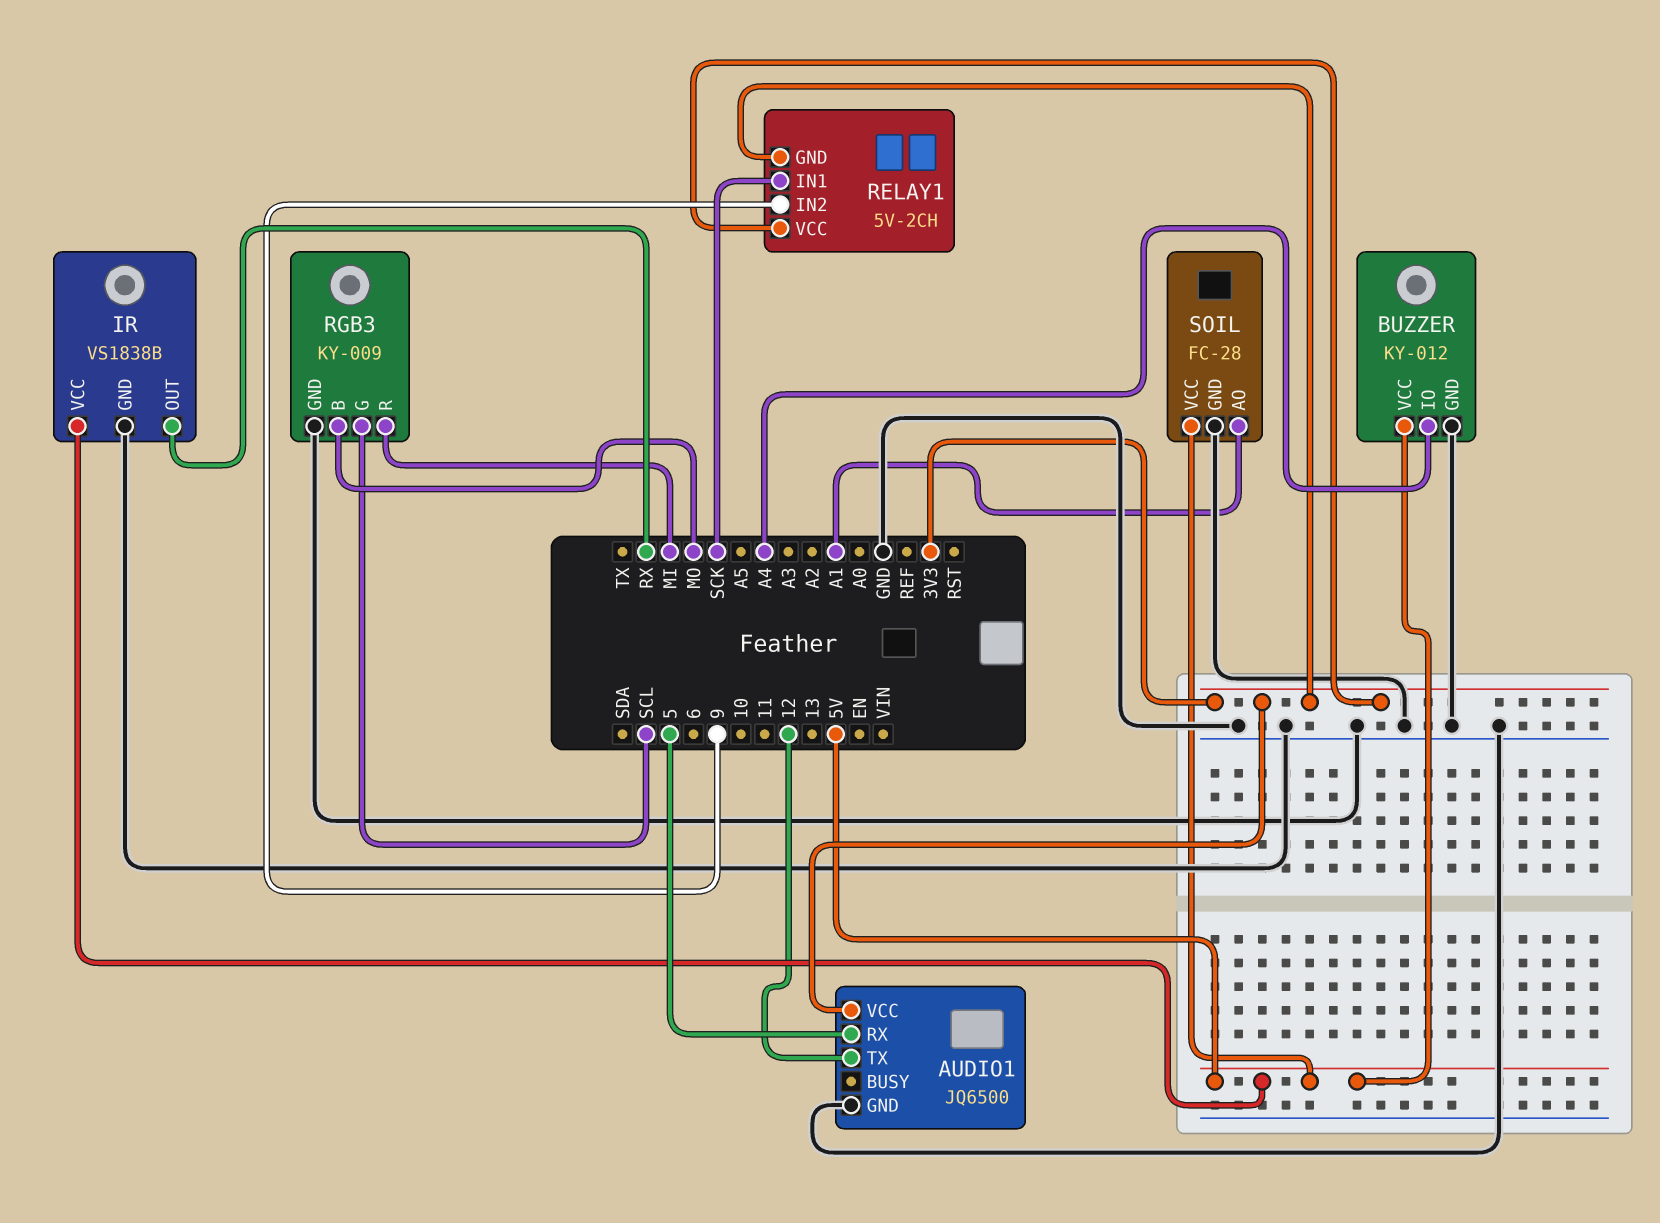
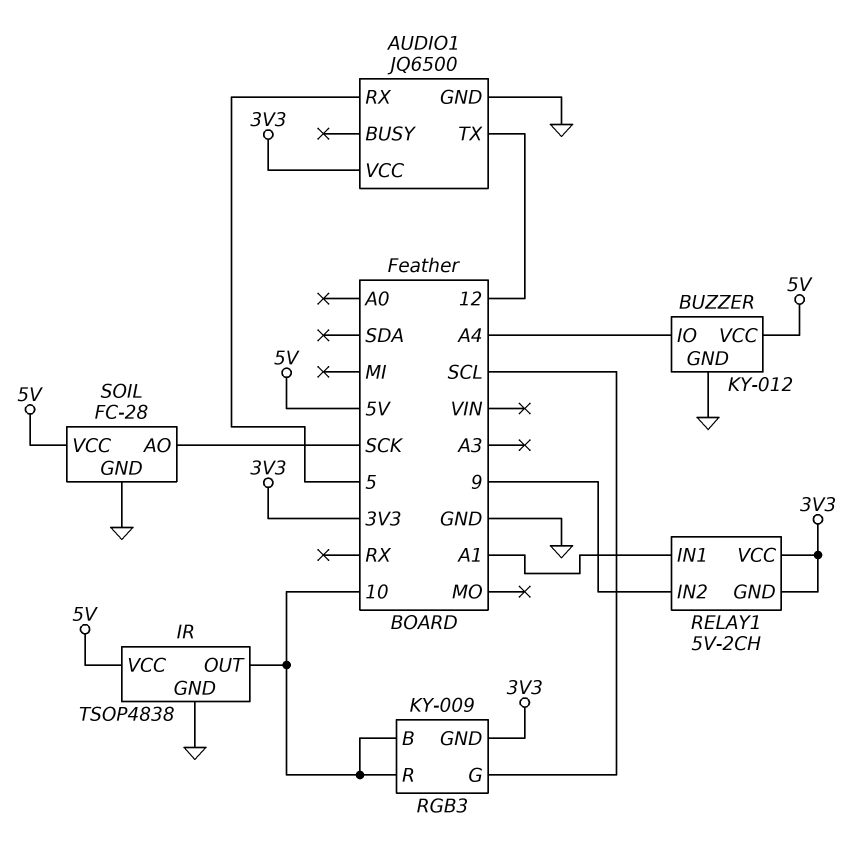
IR: VS1838B -> TSOP4838
IR pin OUT: RX -> 10
RELAY1 pin IN1: SCK -> A1
RGB3 pin B: MO -> 10
RGB3 pin GND: GND -> 3V3
RGB3 pin R: MI -> 10
SOIL pin AO: A1 -> SCK

